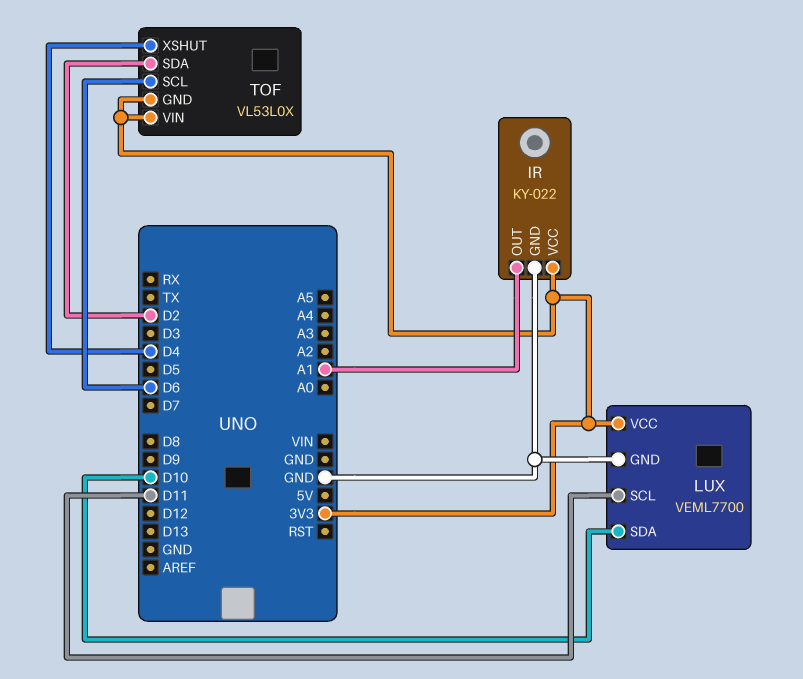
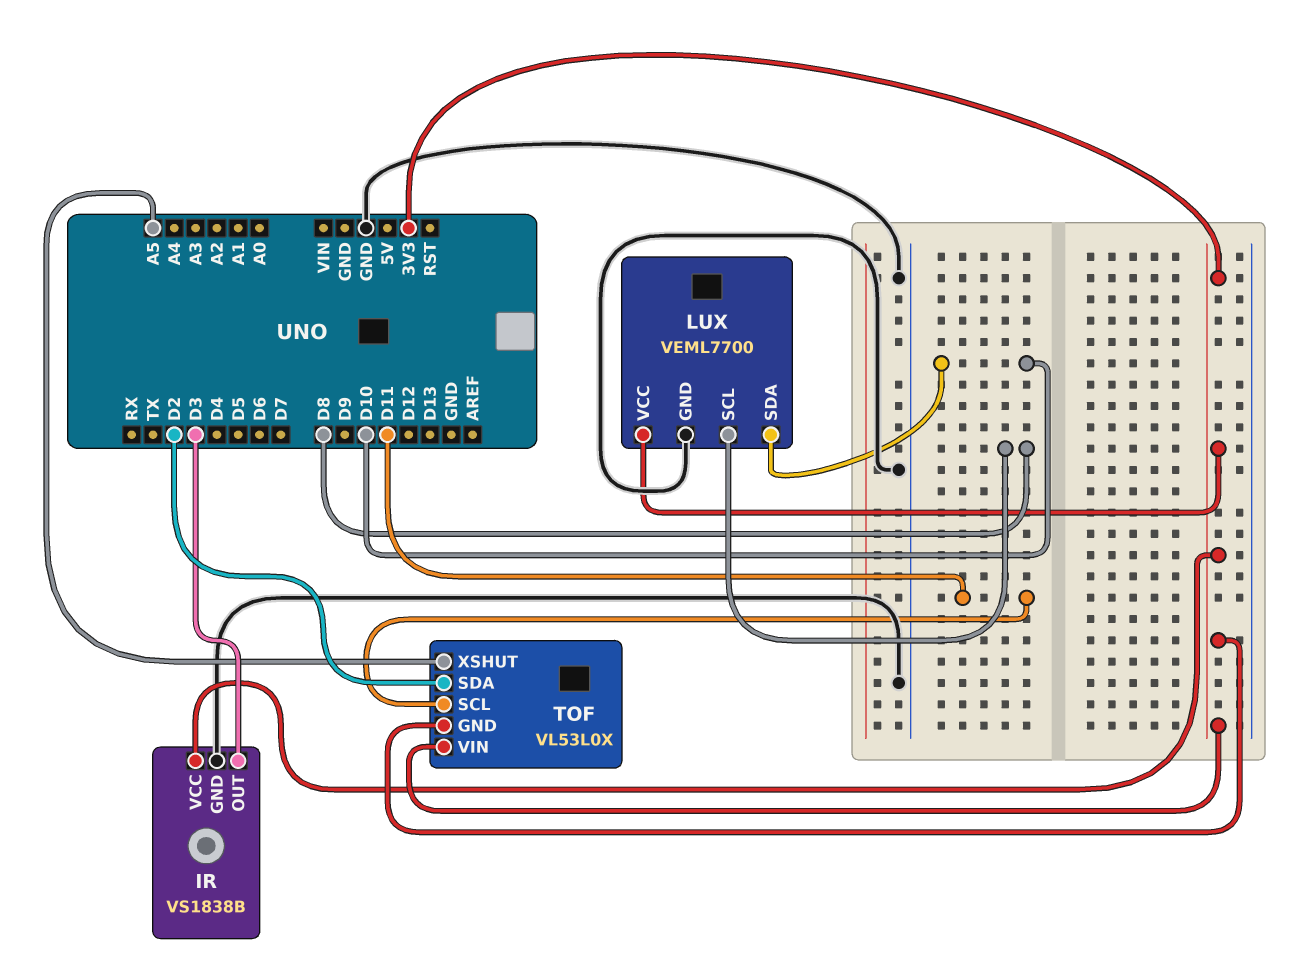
IR: KY-022 -> VS1838B
IR pin OUT: A1 -> D3
LUX pin SCL: D11 -> D8
TOF pin SCL: D6 -> D11
TOF pin XSHUT: D4 -> A5

